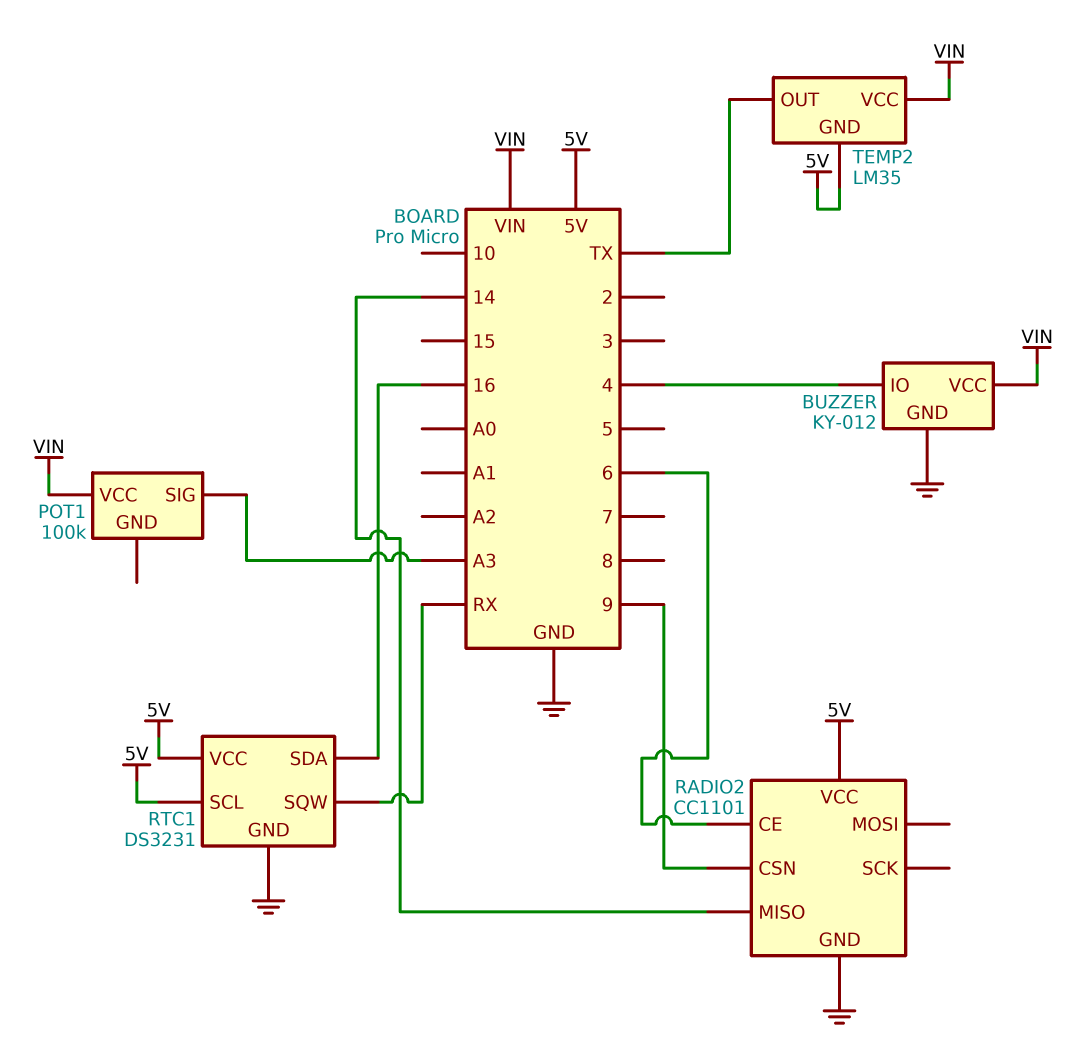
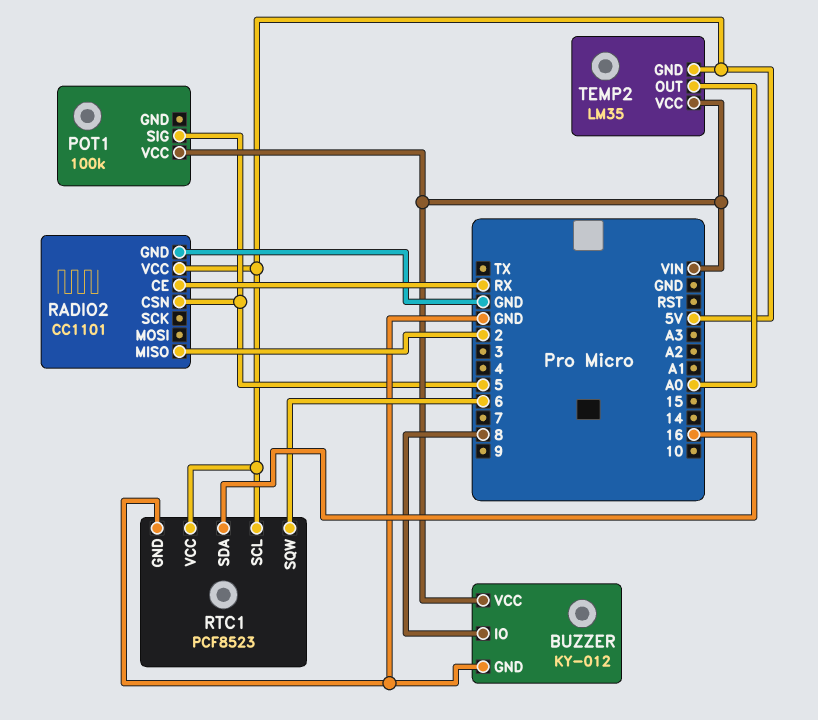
BUZZER pin IO: 4 -> 8
POT1 pin SIG: A3 -> 5
RADIO2 pin CE: 6 -> RX
RADIO2 pin CSN: 9 -> 5
RADIO2 pin MISO: 14 -> 2
RTC1: DS3231 -> PCF8523
RTC1 pin SQW: RX -> 6
TEMP2 pin OUT: TX -> A0

